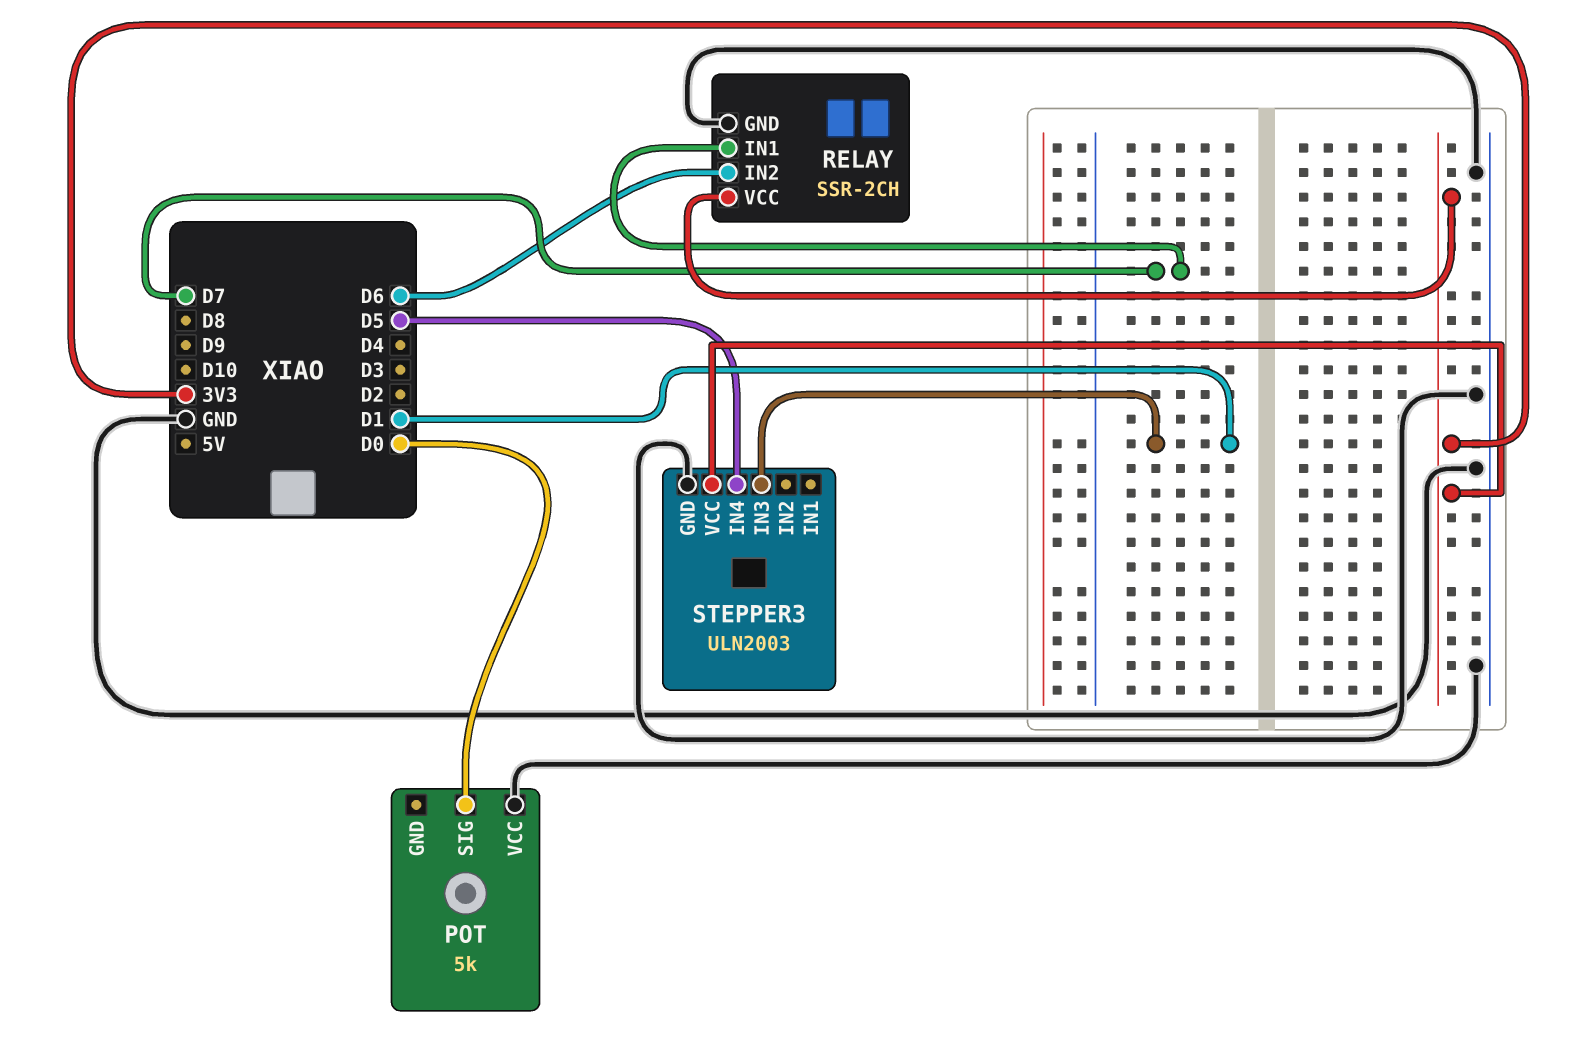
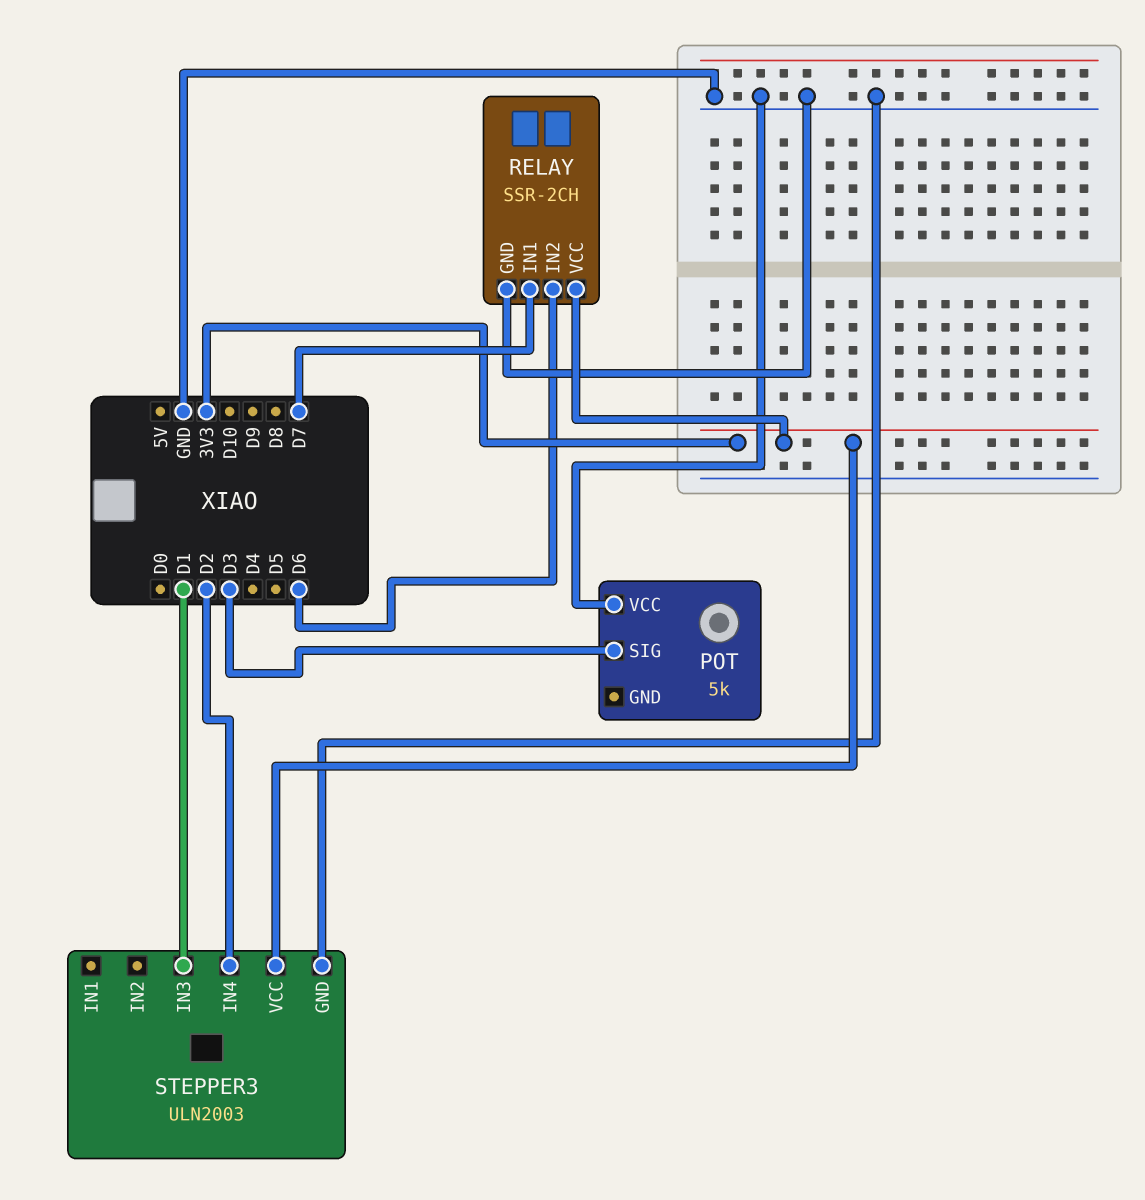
POT pin SIG: D0 -> D3
STEPPER3 pin IN4: D5 -> D2

